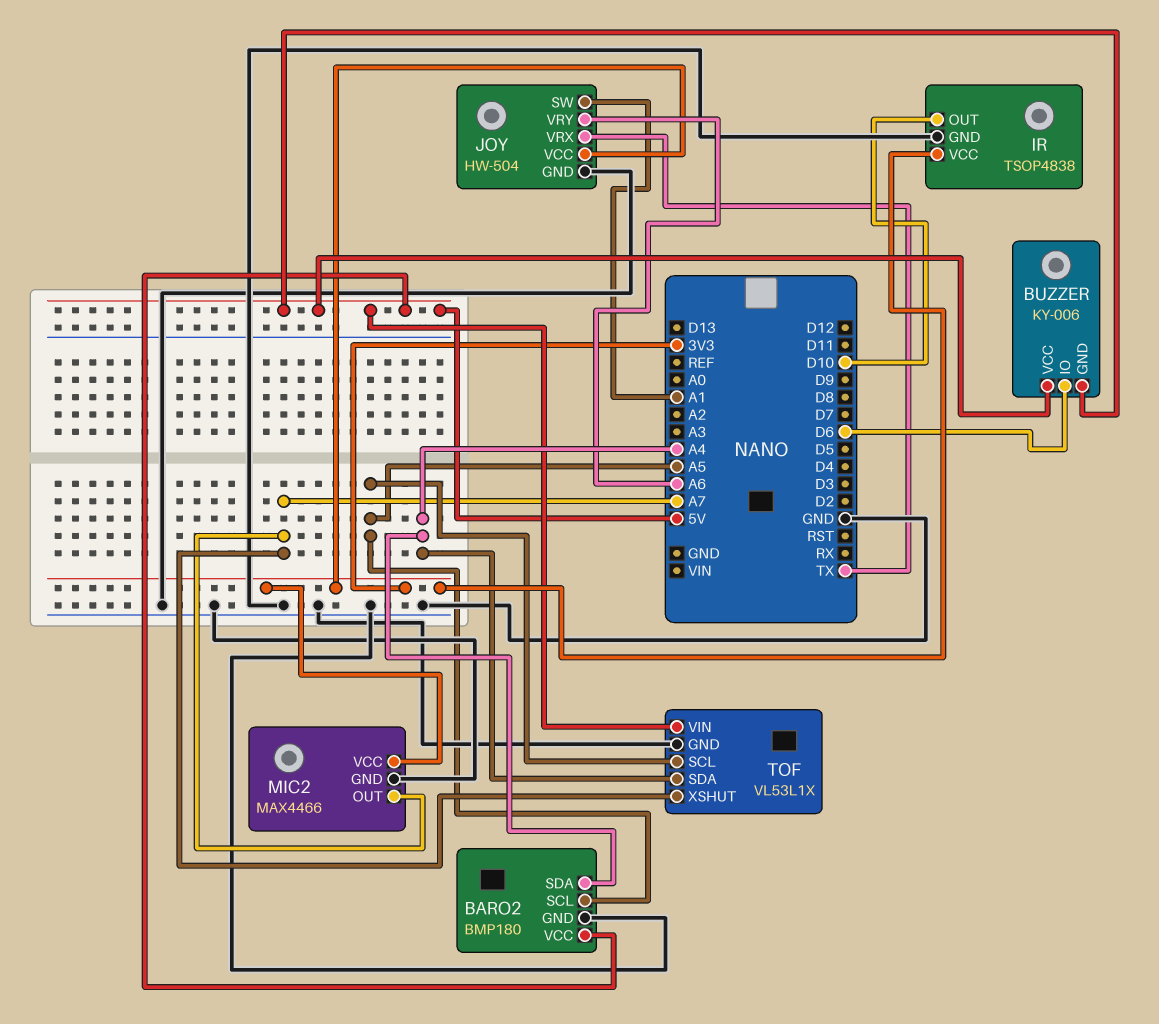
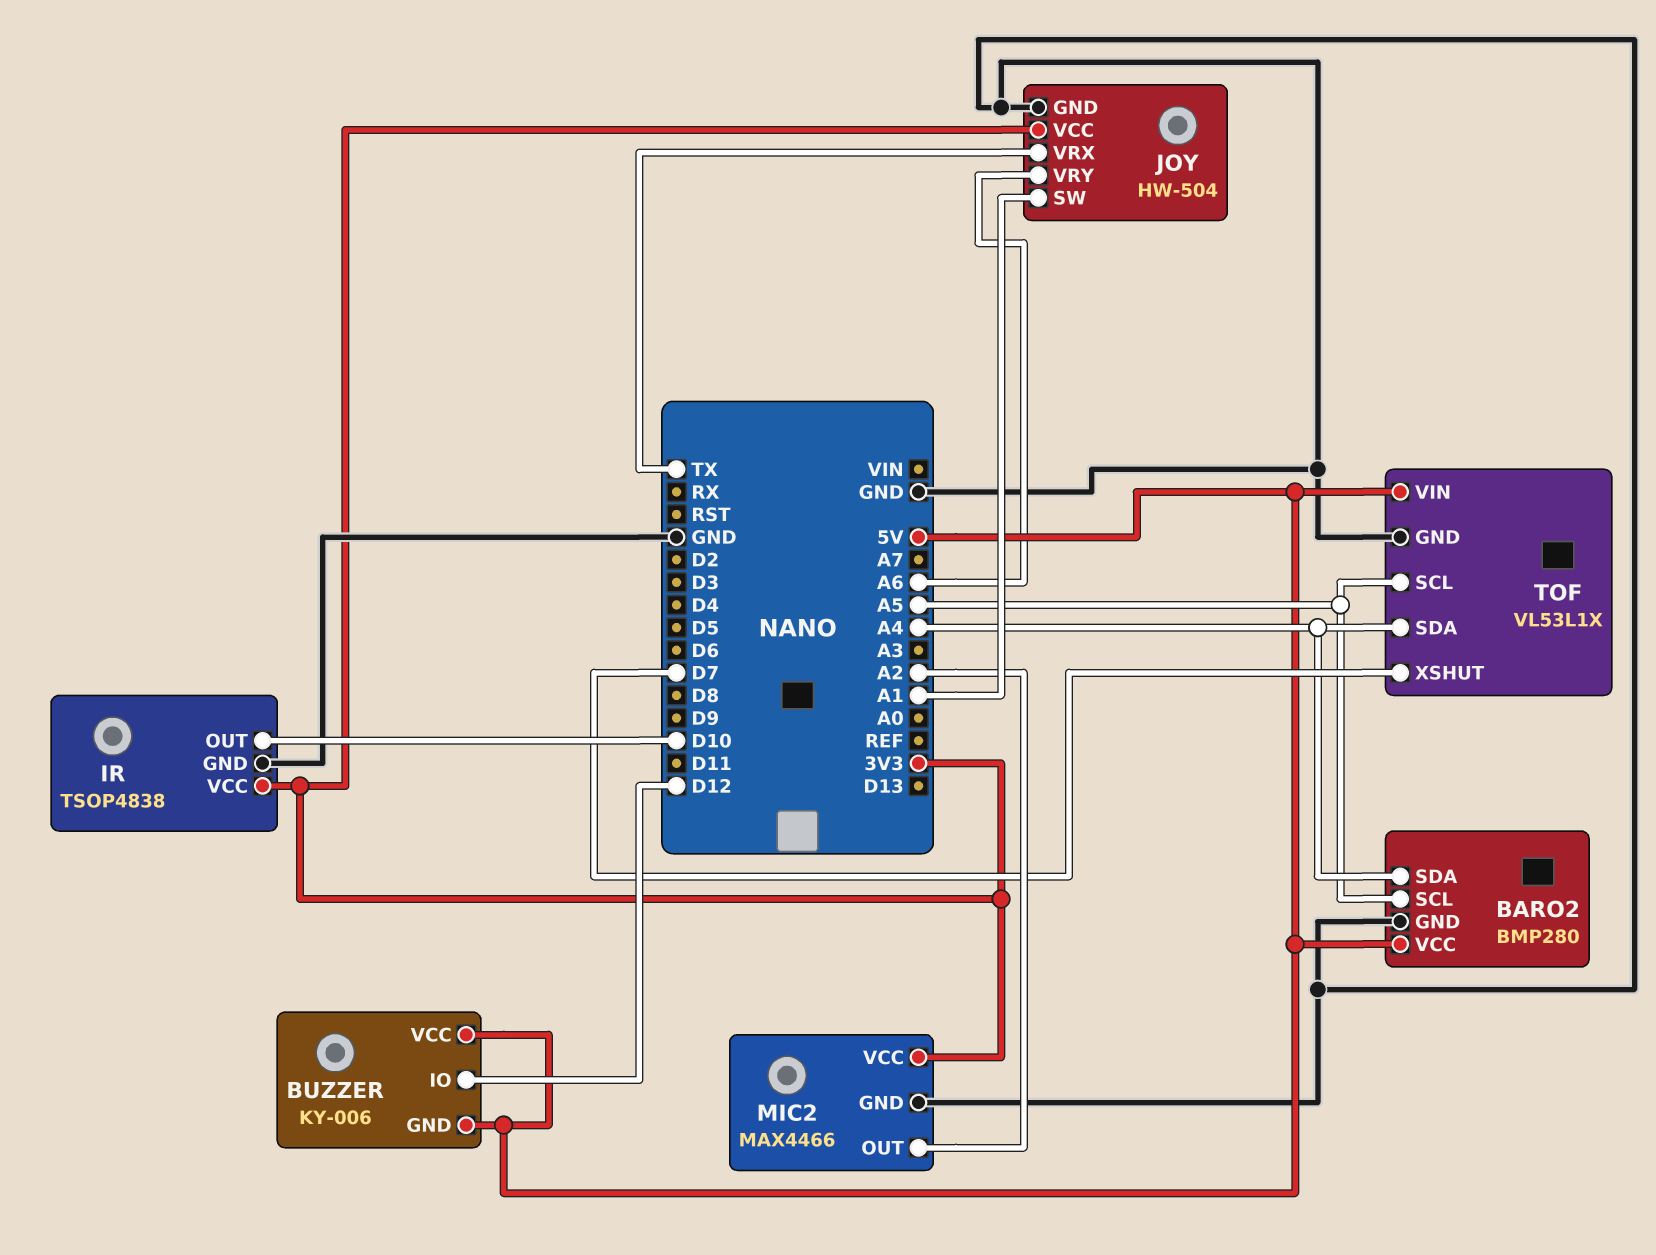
BARO2: BMP180 -> BMP280
BUZZER pin IO: D6 -> D12
MIC2 pin OUT: A7 -> A2
TOF pin XSHUT: A7 -> D7

